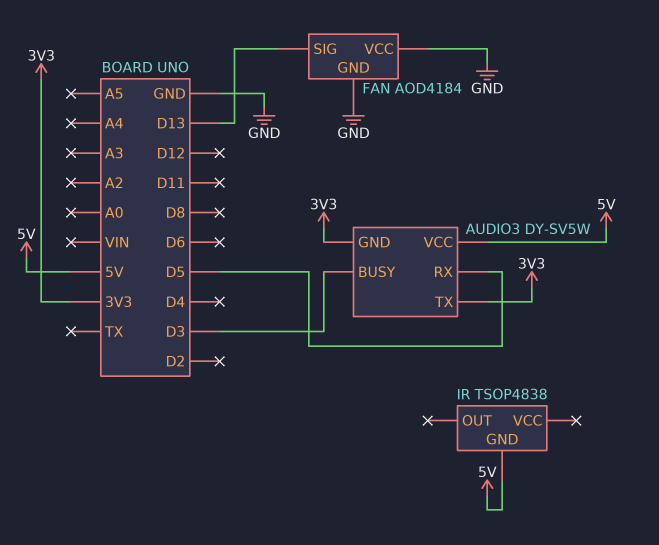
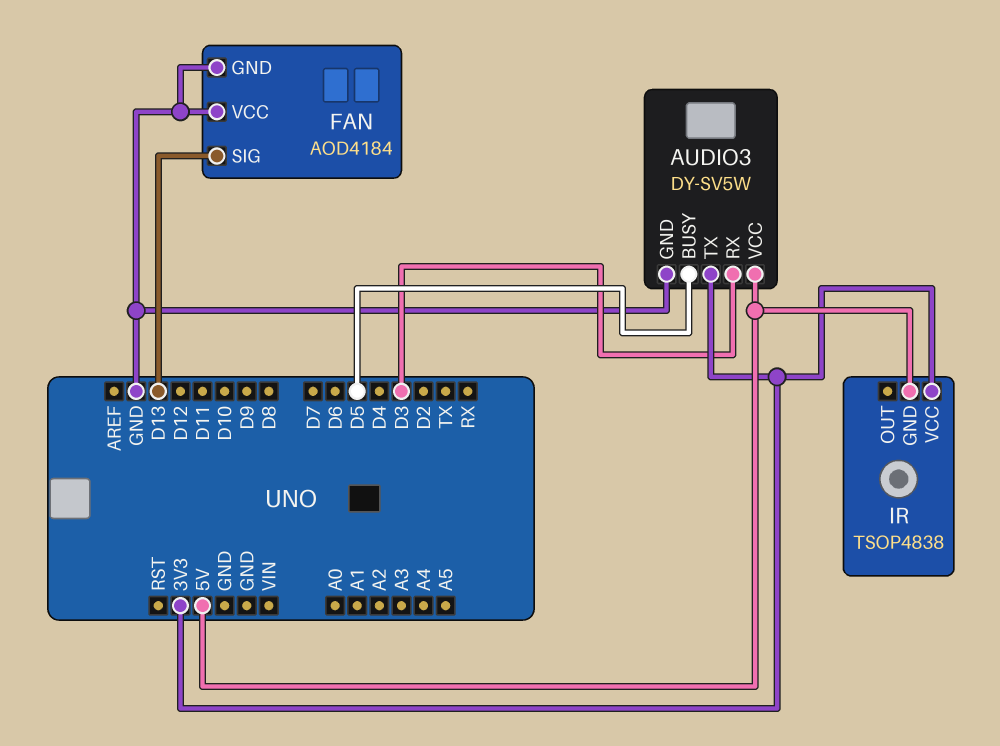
AUDIO3 pin BUSY: D3 -> D5
AUDIO3 pin GND: 3V3 -> GND
AUDIO3 pin RX: D5 -> D3
IR pin VCC: none -> 3V3

